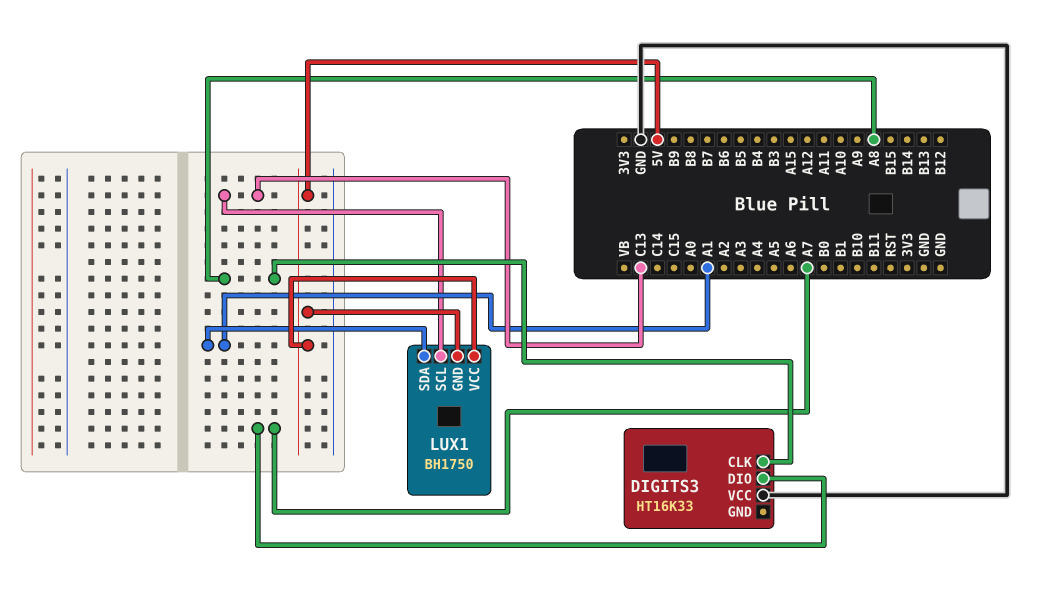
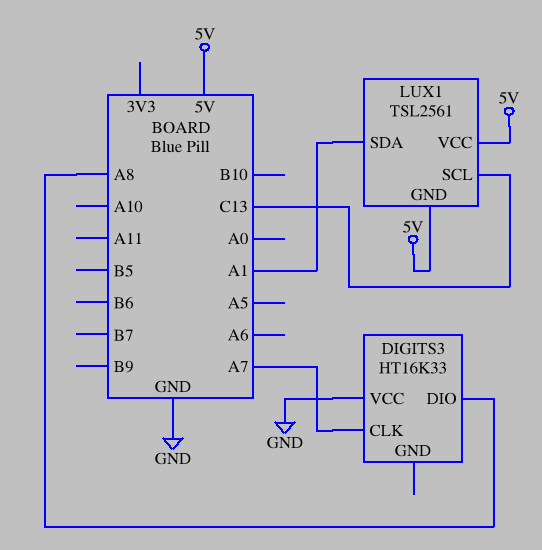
DIGITS3 pin CLK: A8 -> A7
DIGITS3 pin DIO: A7 -> A8
LUX1: BH1750 -> TSL2561

